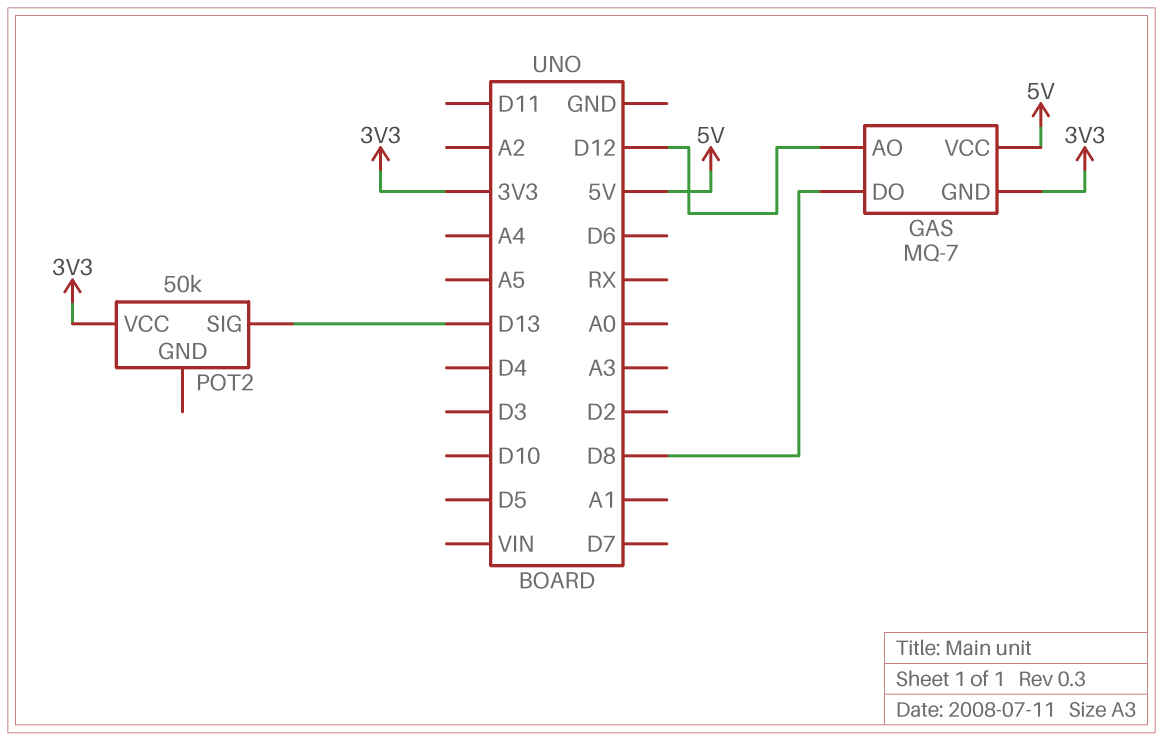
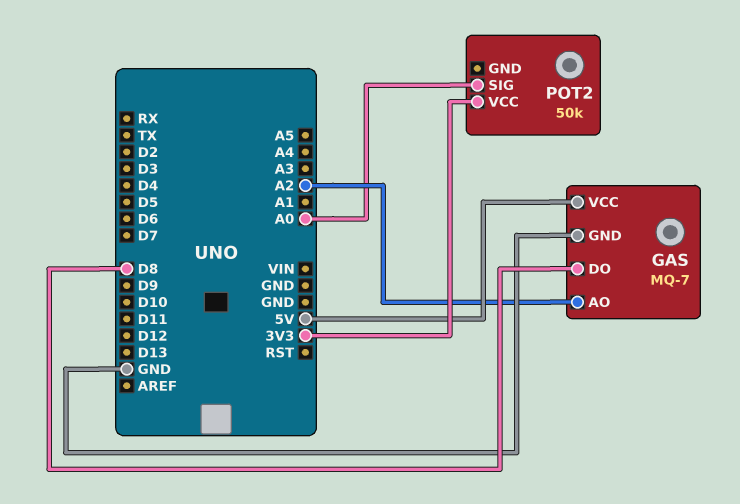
GAS pin AO: D12 -> A2
GAS pin GND: 3V3 -> GND
POT2 pin SIG: D13 -> A0

